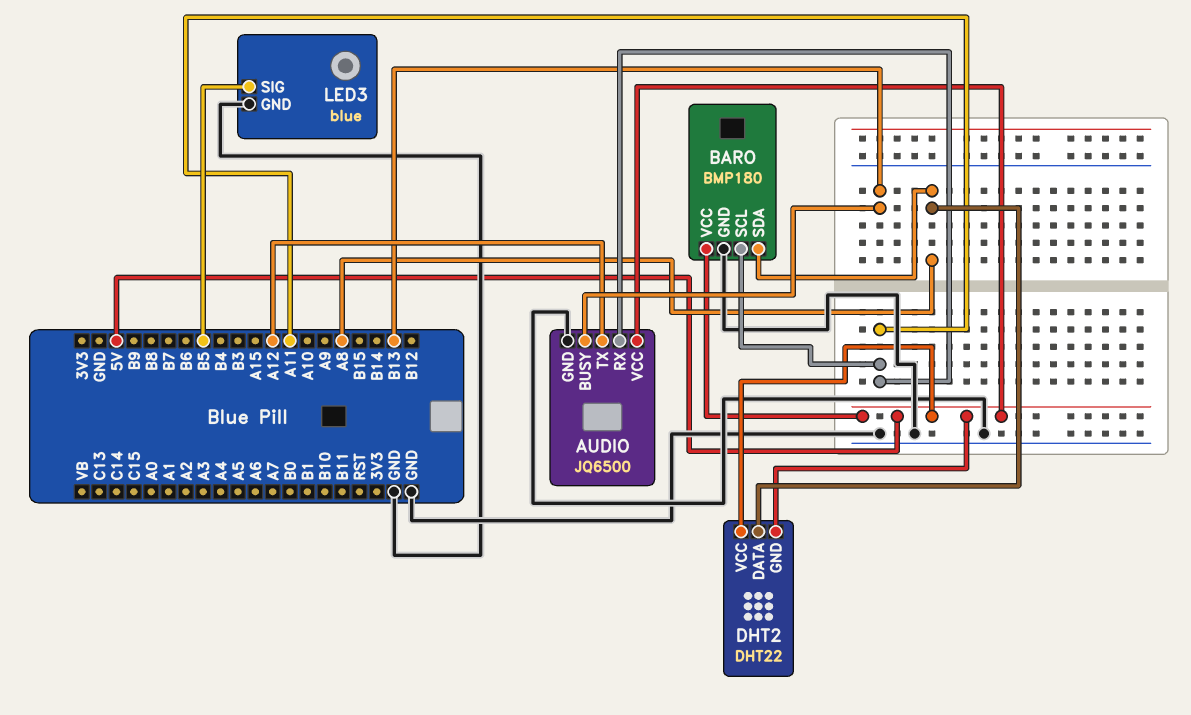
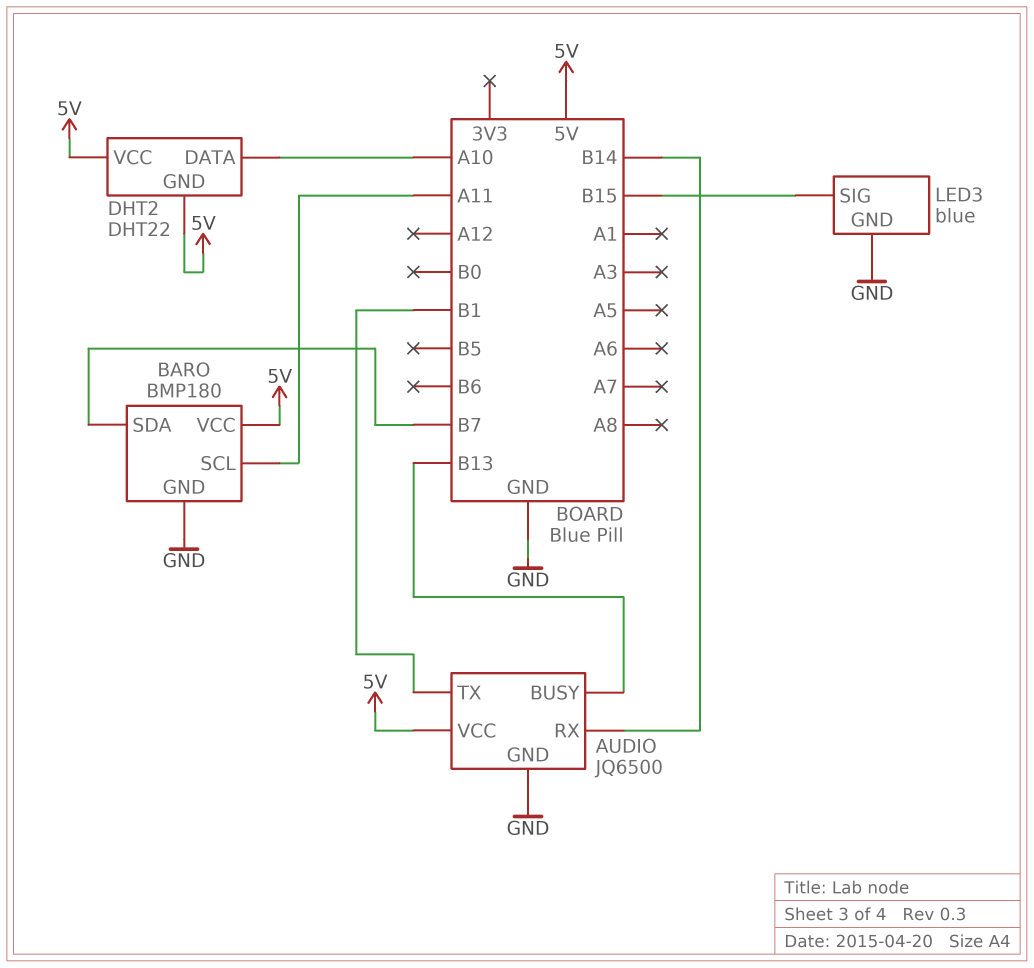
AUDIO pin RX: A11 -> B14
AUDIO pin TX: A12 -> B1
BARO pin SDA: A8 -> B7
DHT2 pin DATA: A8 -> A10
LED3 pin SIG: B5 -> B15

